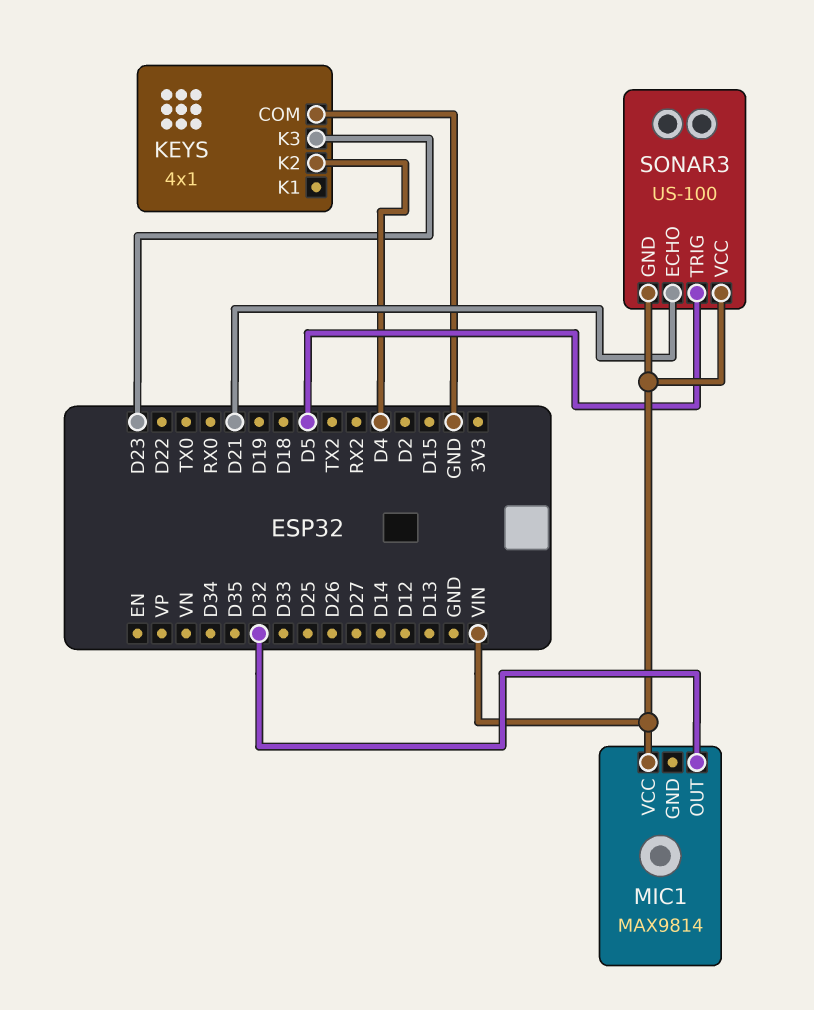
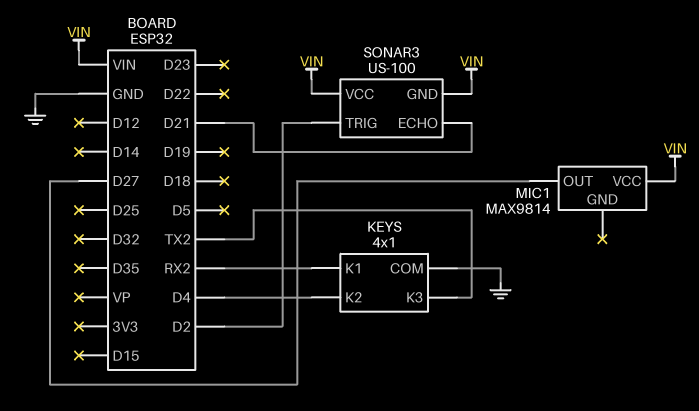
KEYS pin K1: none -> RX2
KEYS pin K3: D23 -> TX2
MIC1 pin OUT: D32 -> D27
SONAR3 pin TRIG: D5 -> D2

